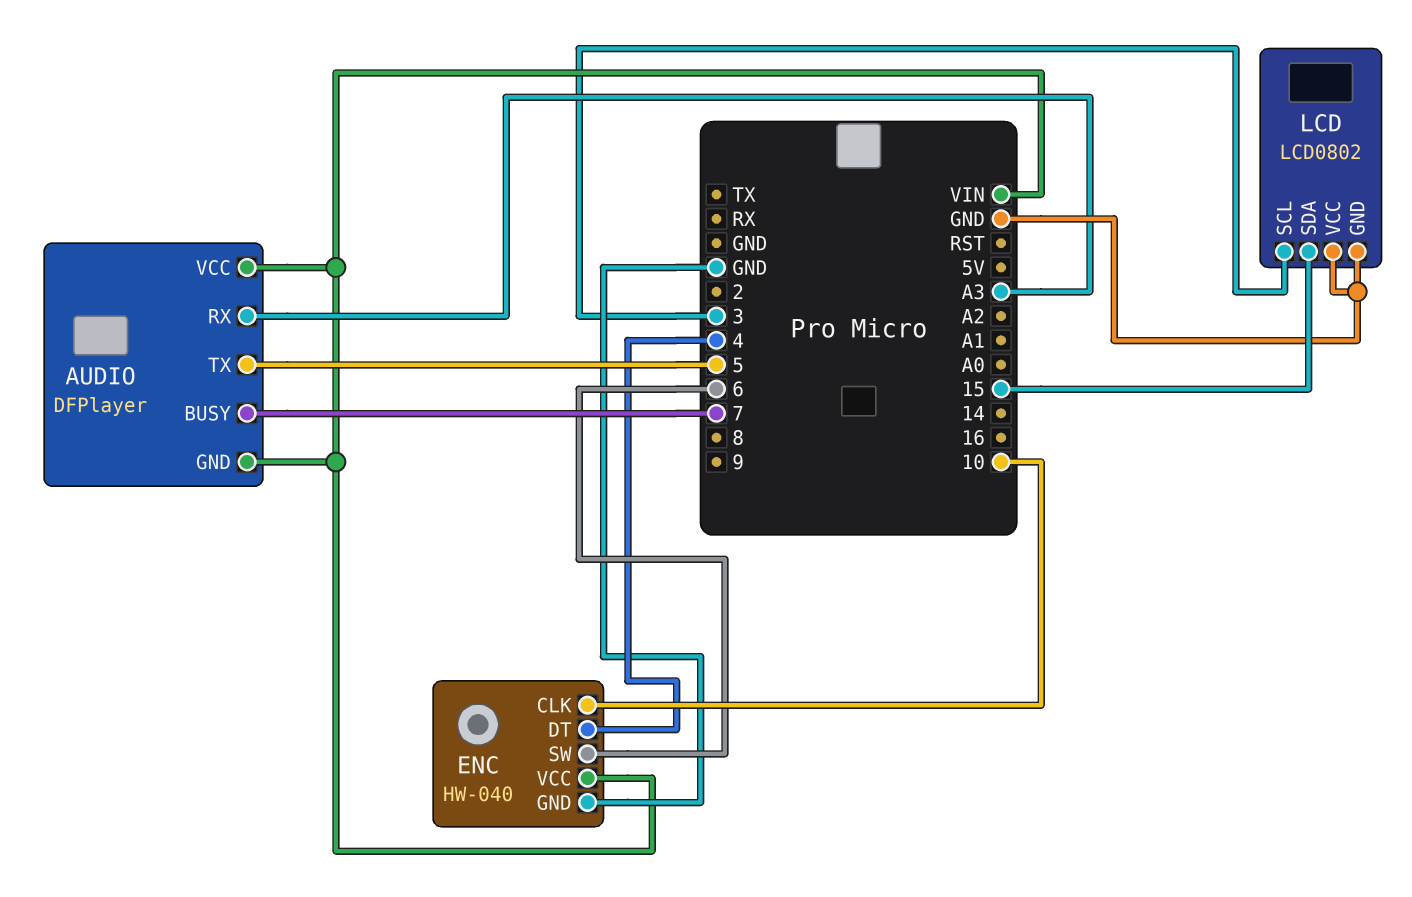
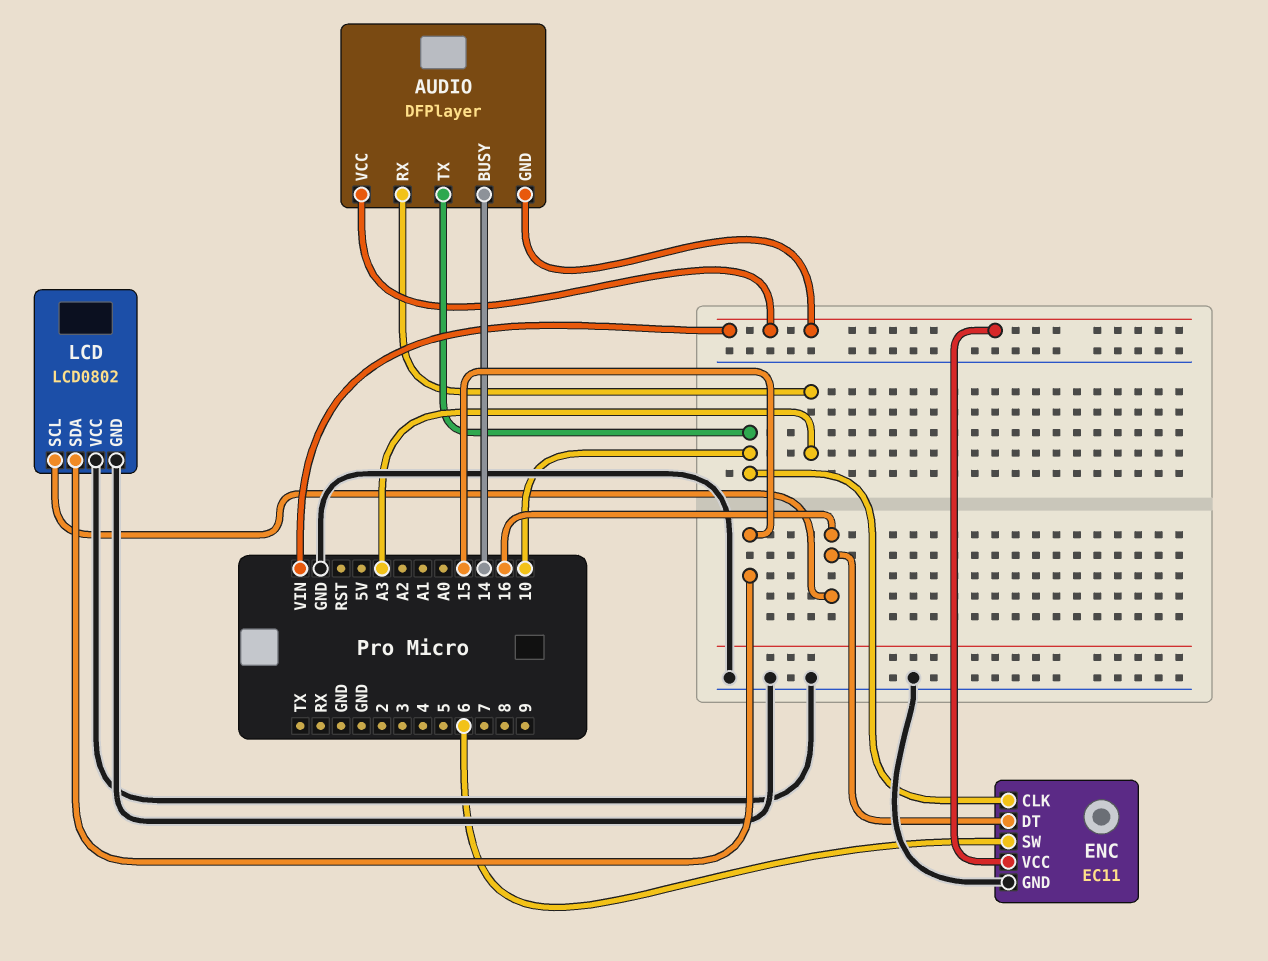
AUDIO pin BUSY: 7 -> 14
AUDIO pin TX: 5 -> 10
ENC: HW-040 -> EC11
ENC pin DT: 4 -> 16
LCD pin SCL: 3 -> 16

